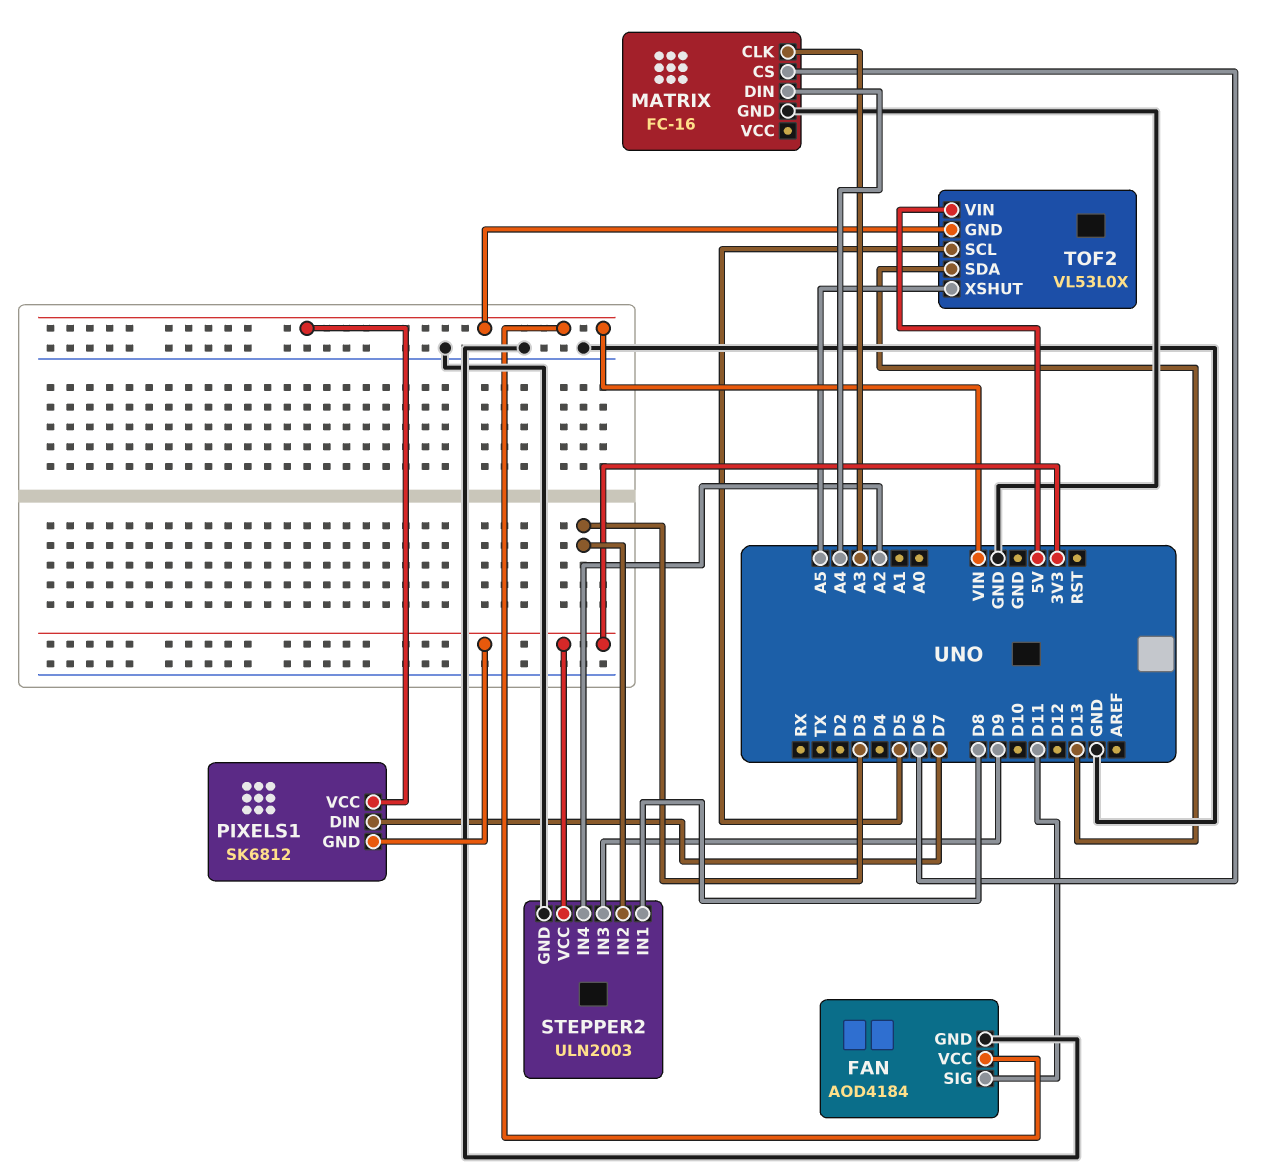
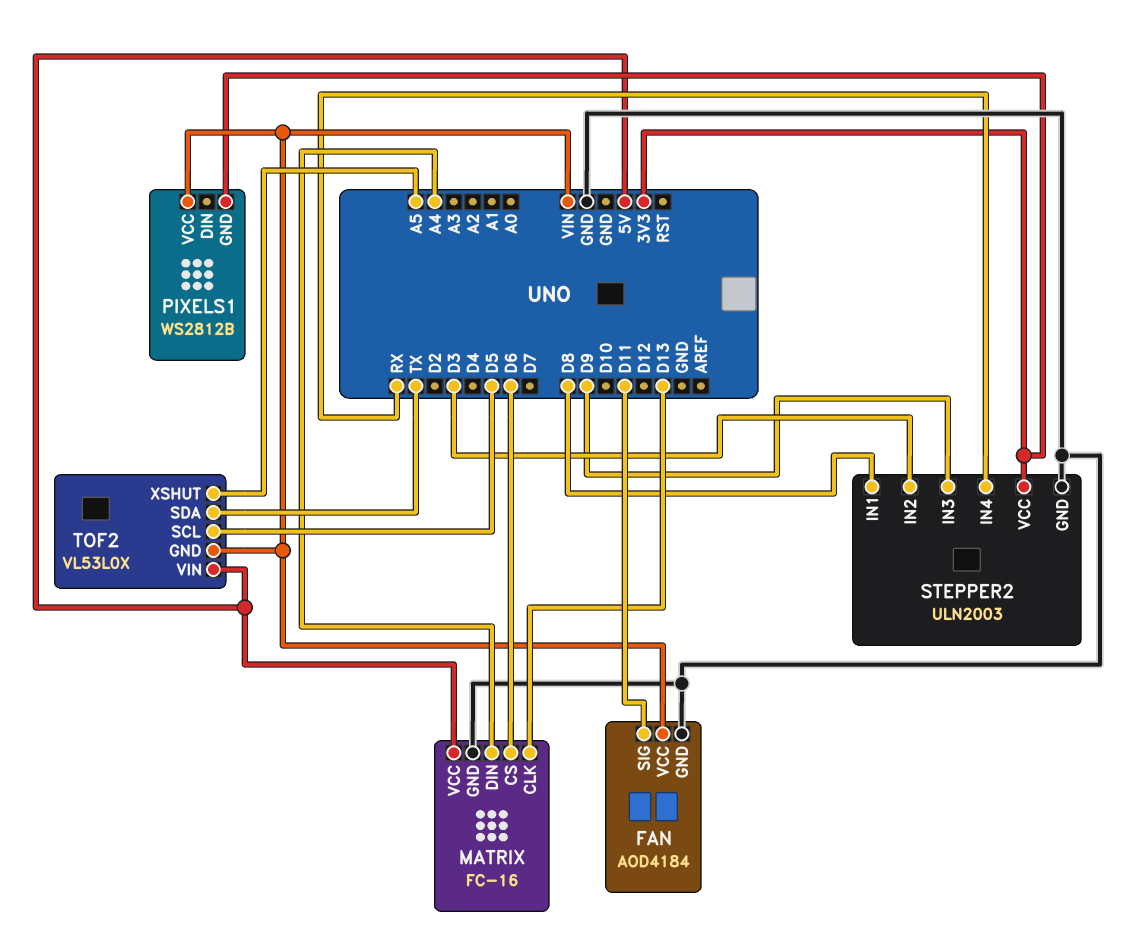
MATRIX pin CLK: A3 -> D13
MATRIX pin VCC: none -> 5V
PIXELS1: SK6812 -> WS2812B
PIXELS1 pin DIN: D7 -> none
STEPPER2 pin IN4: A2 -> RX
TOF2 pin SDA: D13 -> TX

